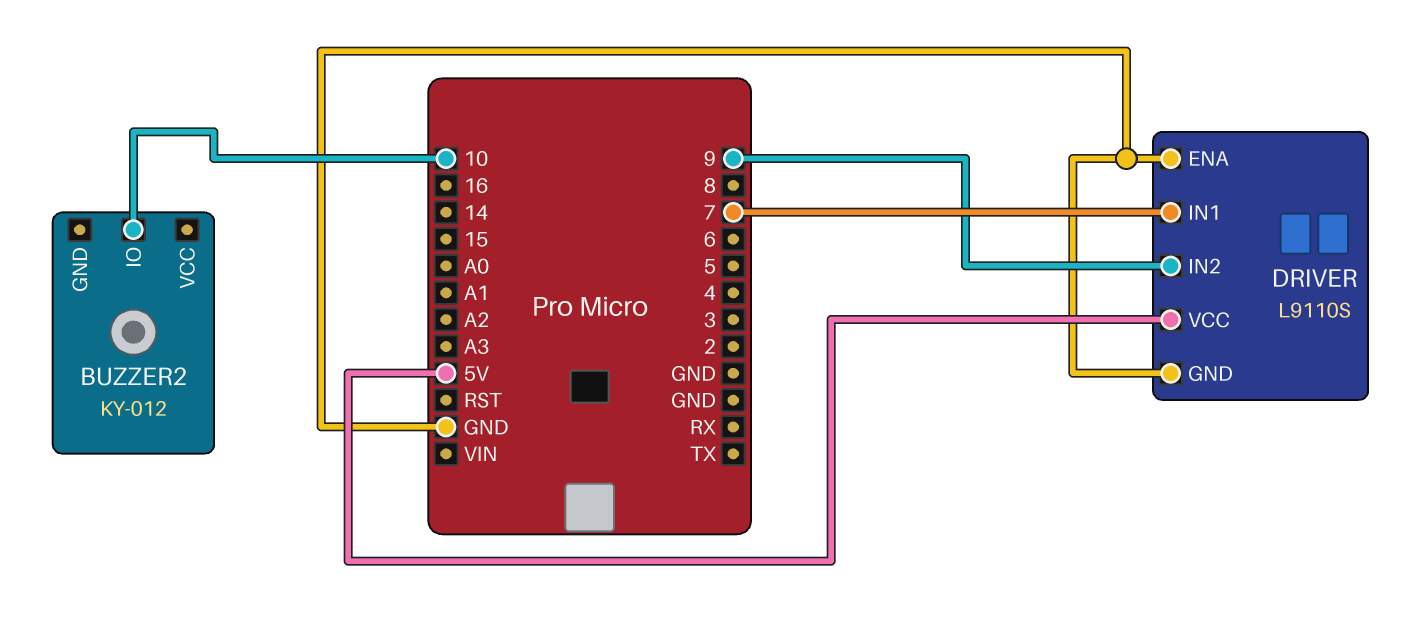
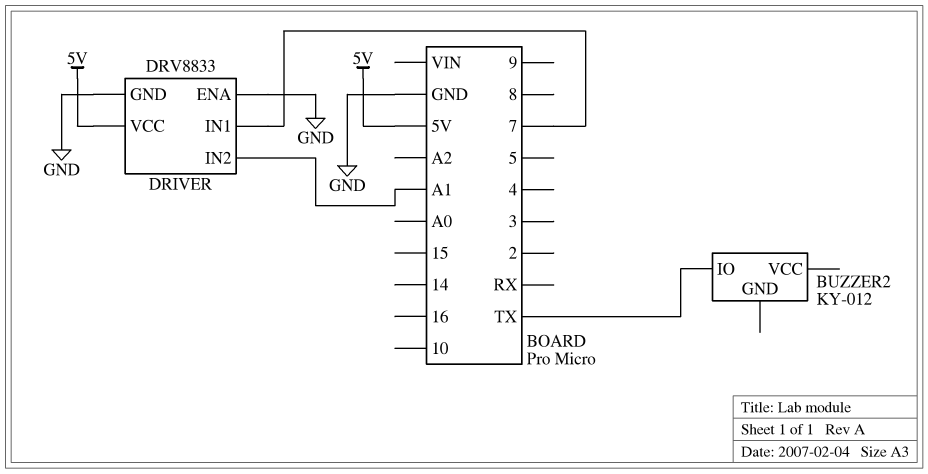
BUZZER2 pin IO: 10 -> TX
DRIVER: L9110S -> DRV8833
DRIVER pin IN2: 9 -> A1

